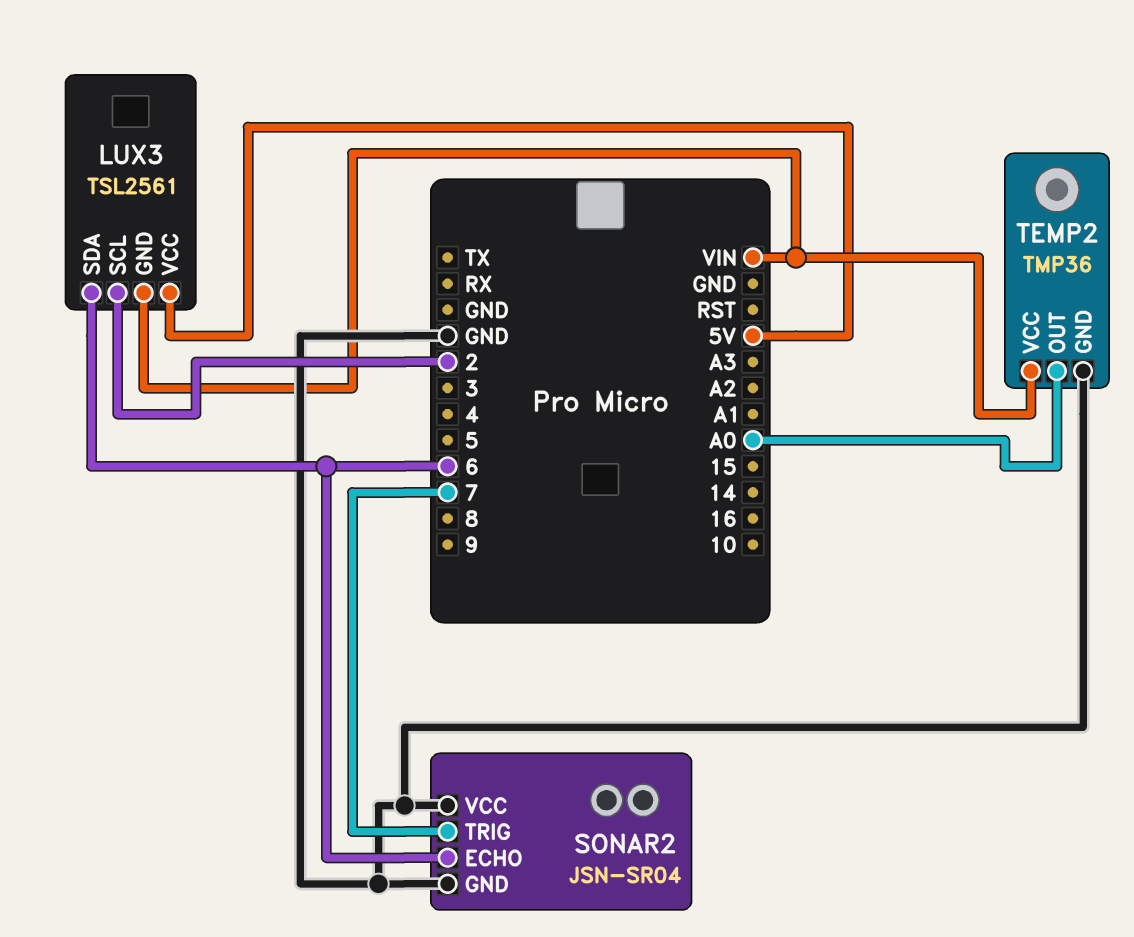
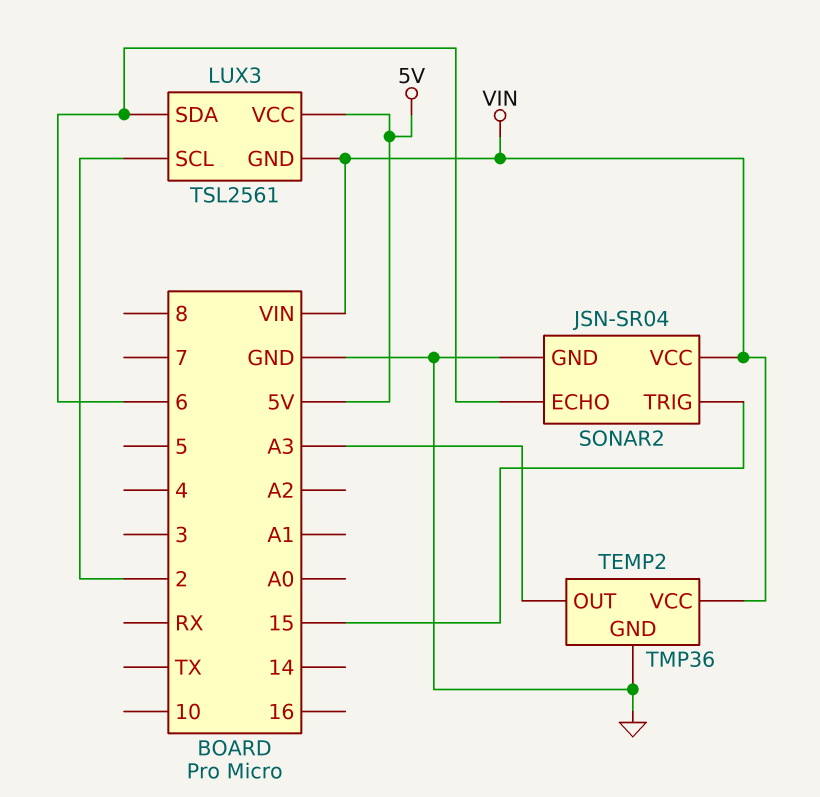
SONAR2 pin TRIG: 7 -> 15
SONAR2 pin VCC: GND -> VIN
TEMP2 pin OUT: A0 -> A3

